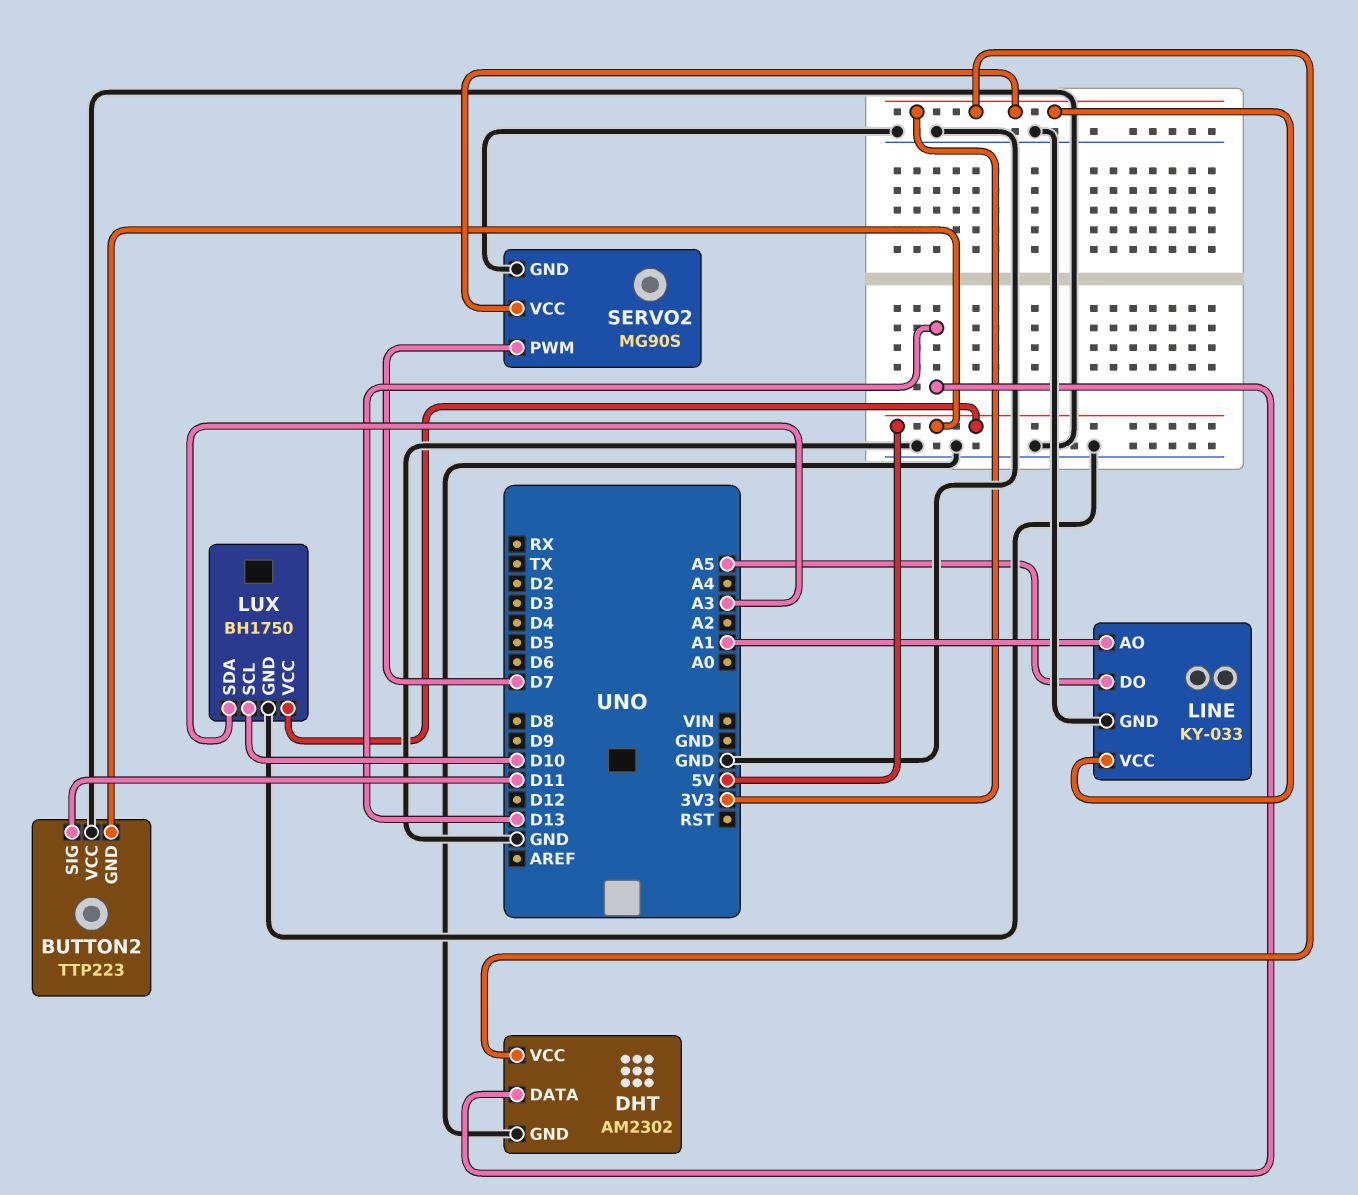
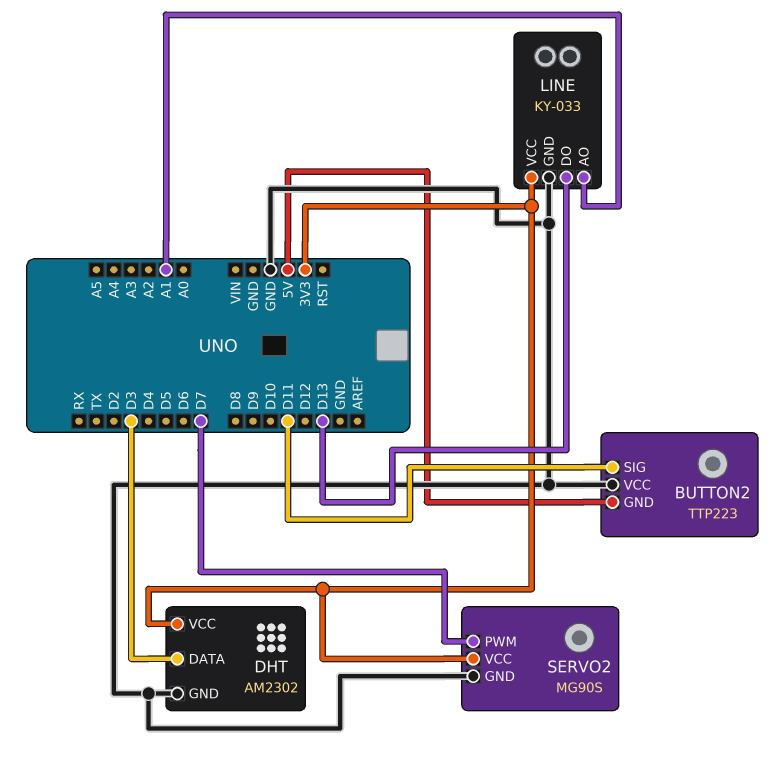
DHT pin DATA: D13 -> D3
LINE pin DO: A5 -> D13
LUX: BH1750 -> none
LUX pin GND: GND -> none
LUX pin SCL: D10 -> none
LUX pin SDA: A3 -> none
LUX pin VCC: 5V -> none

